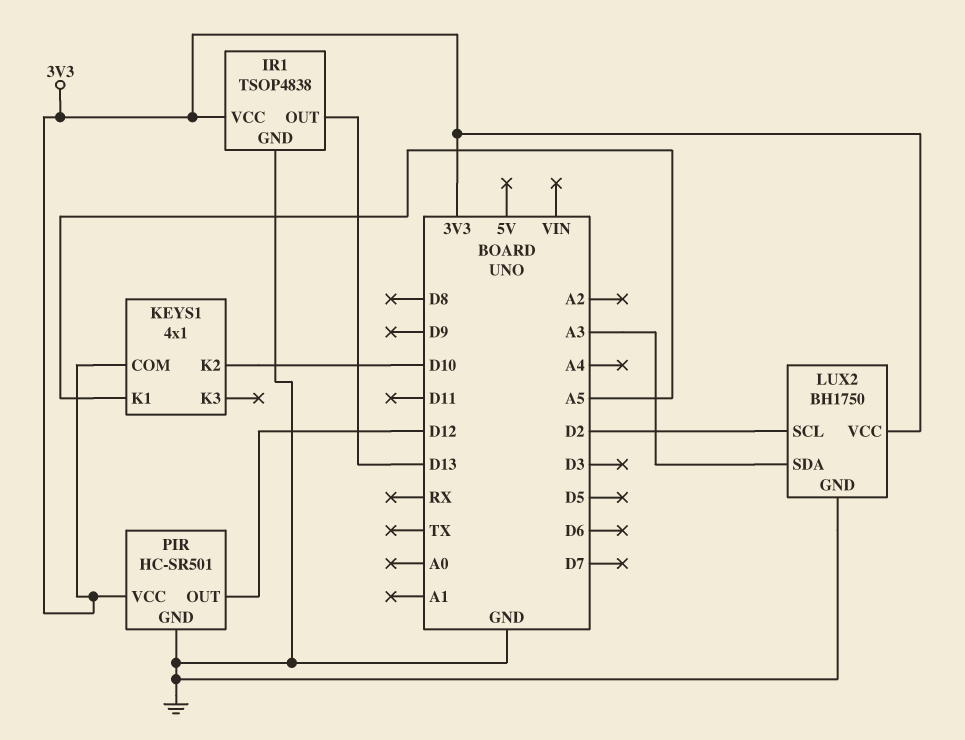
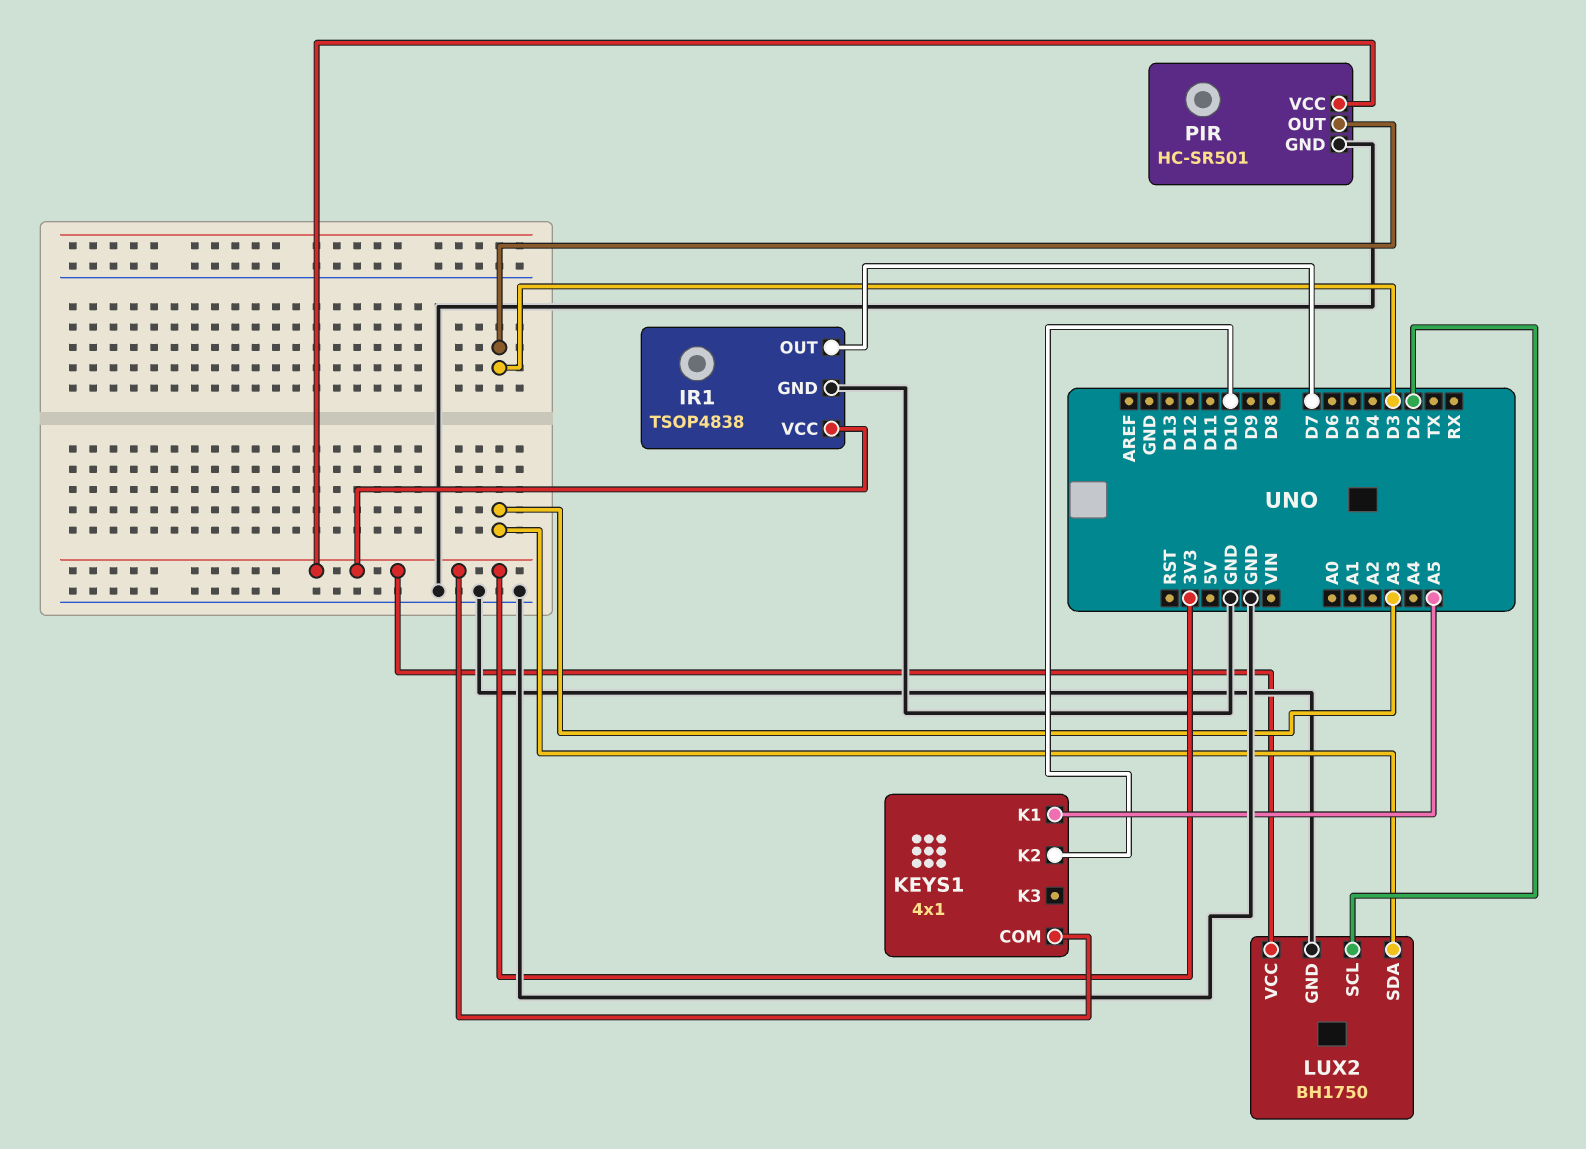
IR1 pin OUT: D13 -> D7
PIR pin OUT: D12 -> D3

